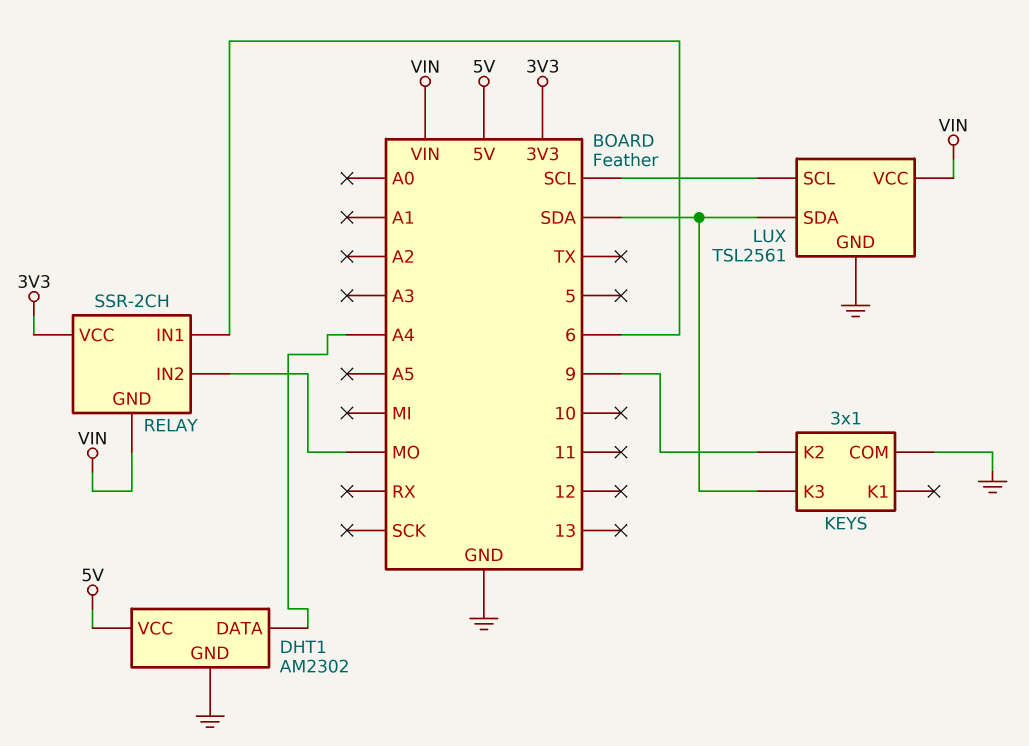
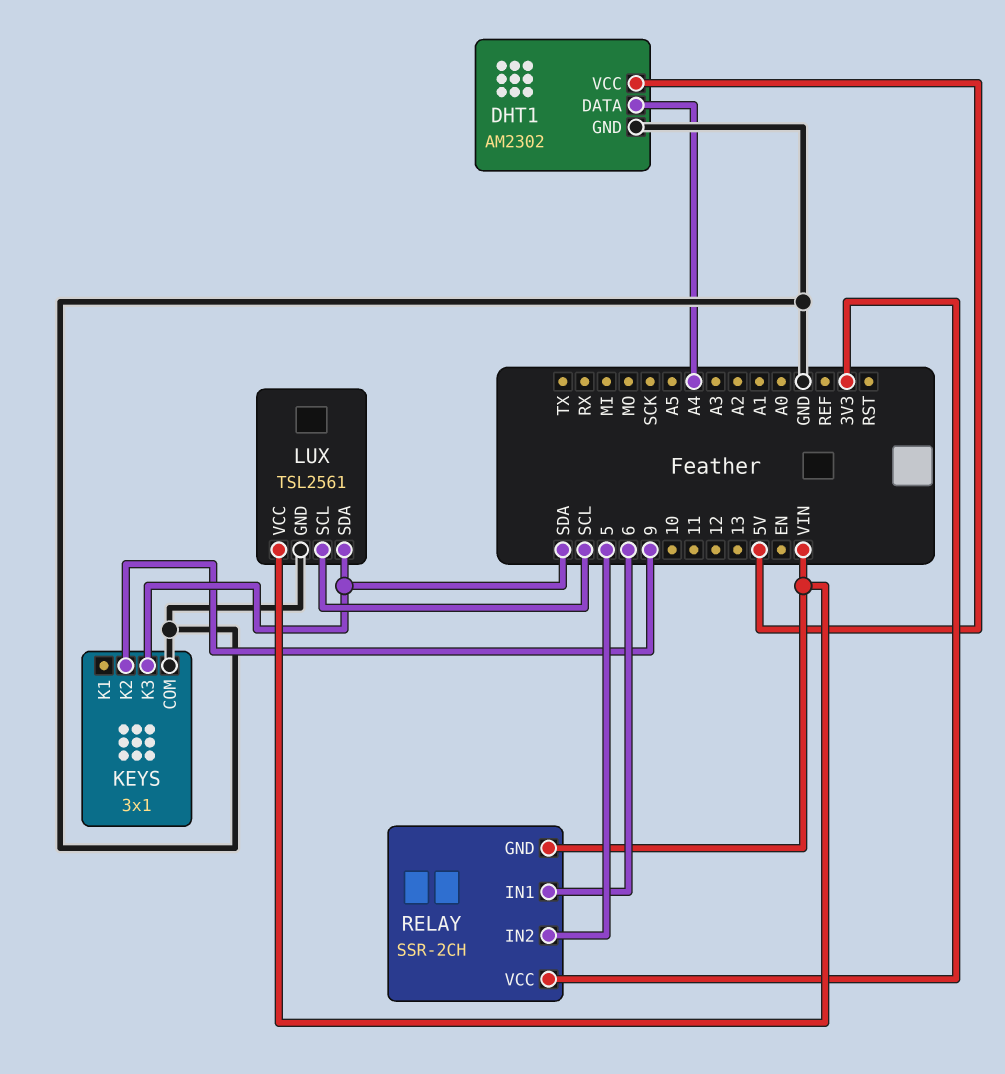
RELAY pin IN2: MO -> 5

